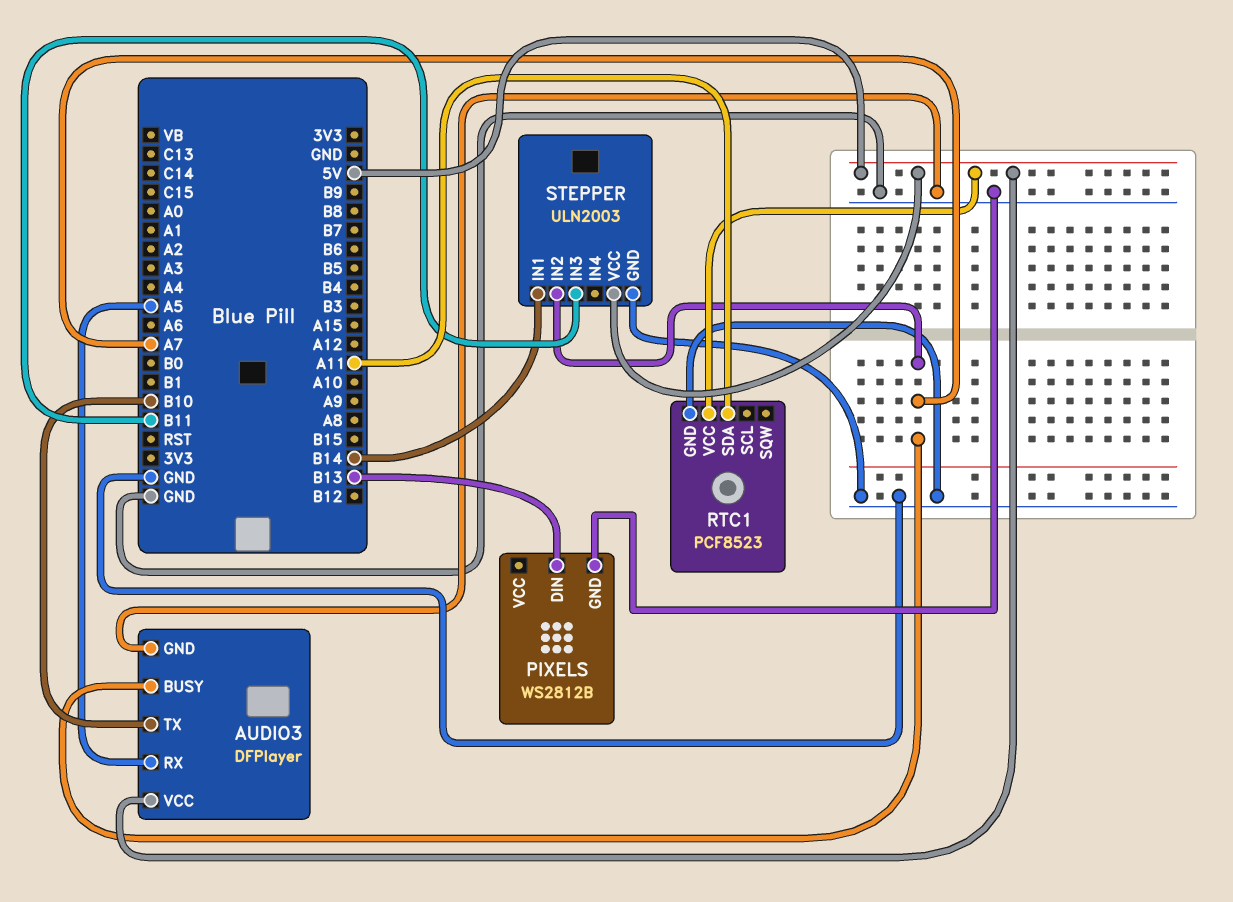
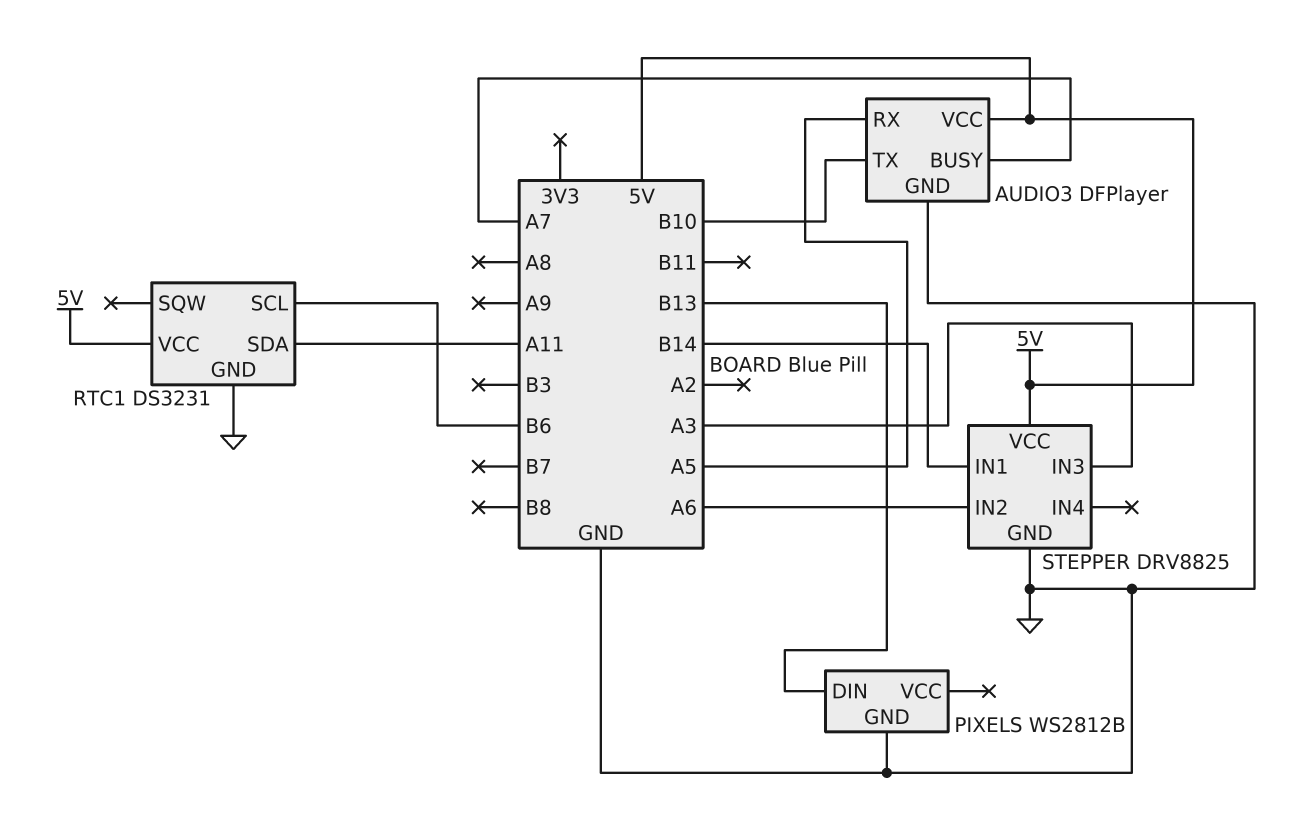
RTC1: PCF8523 -> DS3231
RTC1 pin SCL: none -> B6
STEPPER: ULN2003 -> DRV8825
STEPPER pin IN2: A7 -> A6
STEPPER pin IN3: B11 -> A3

